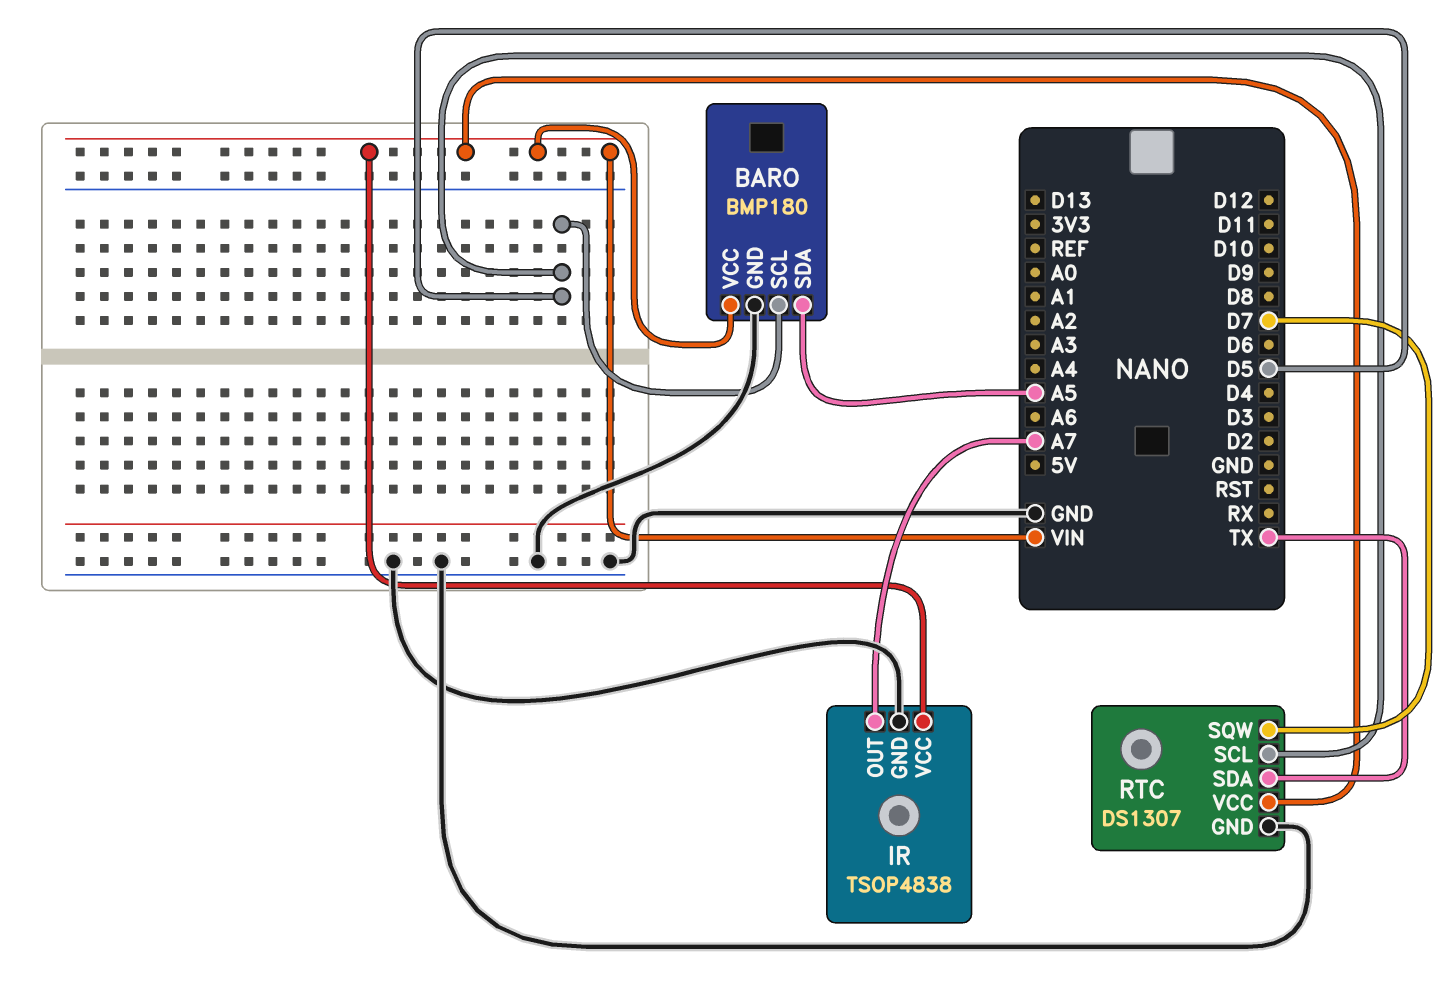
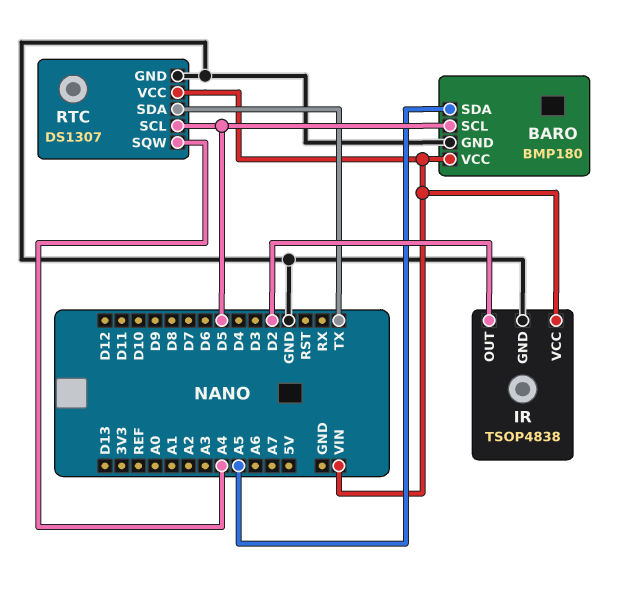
IR pin OUT: A7 -> D2
RTC pin SQW: D7 -> A4

